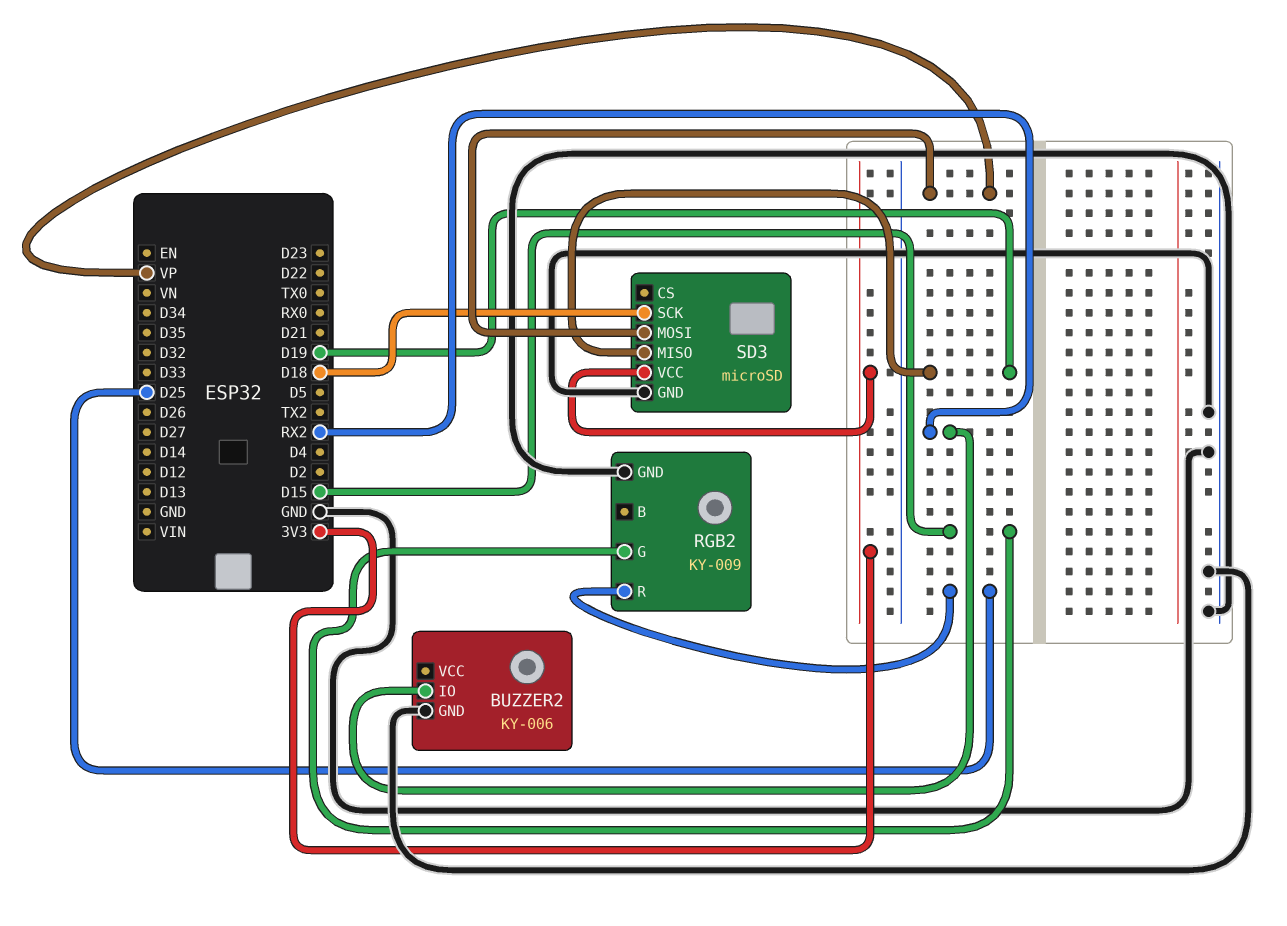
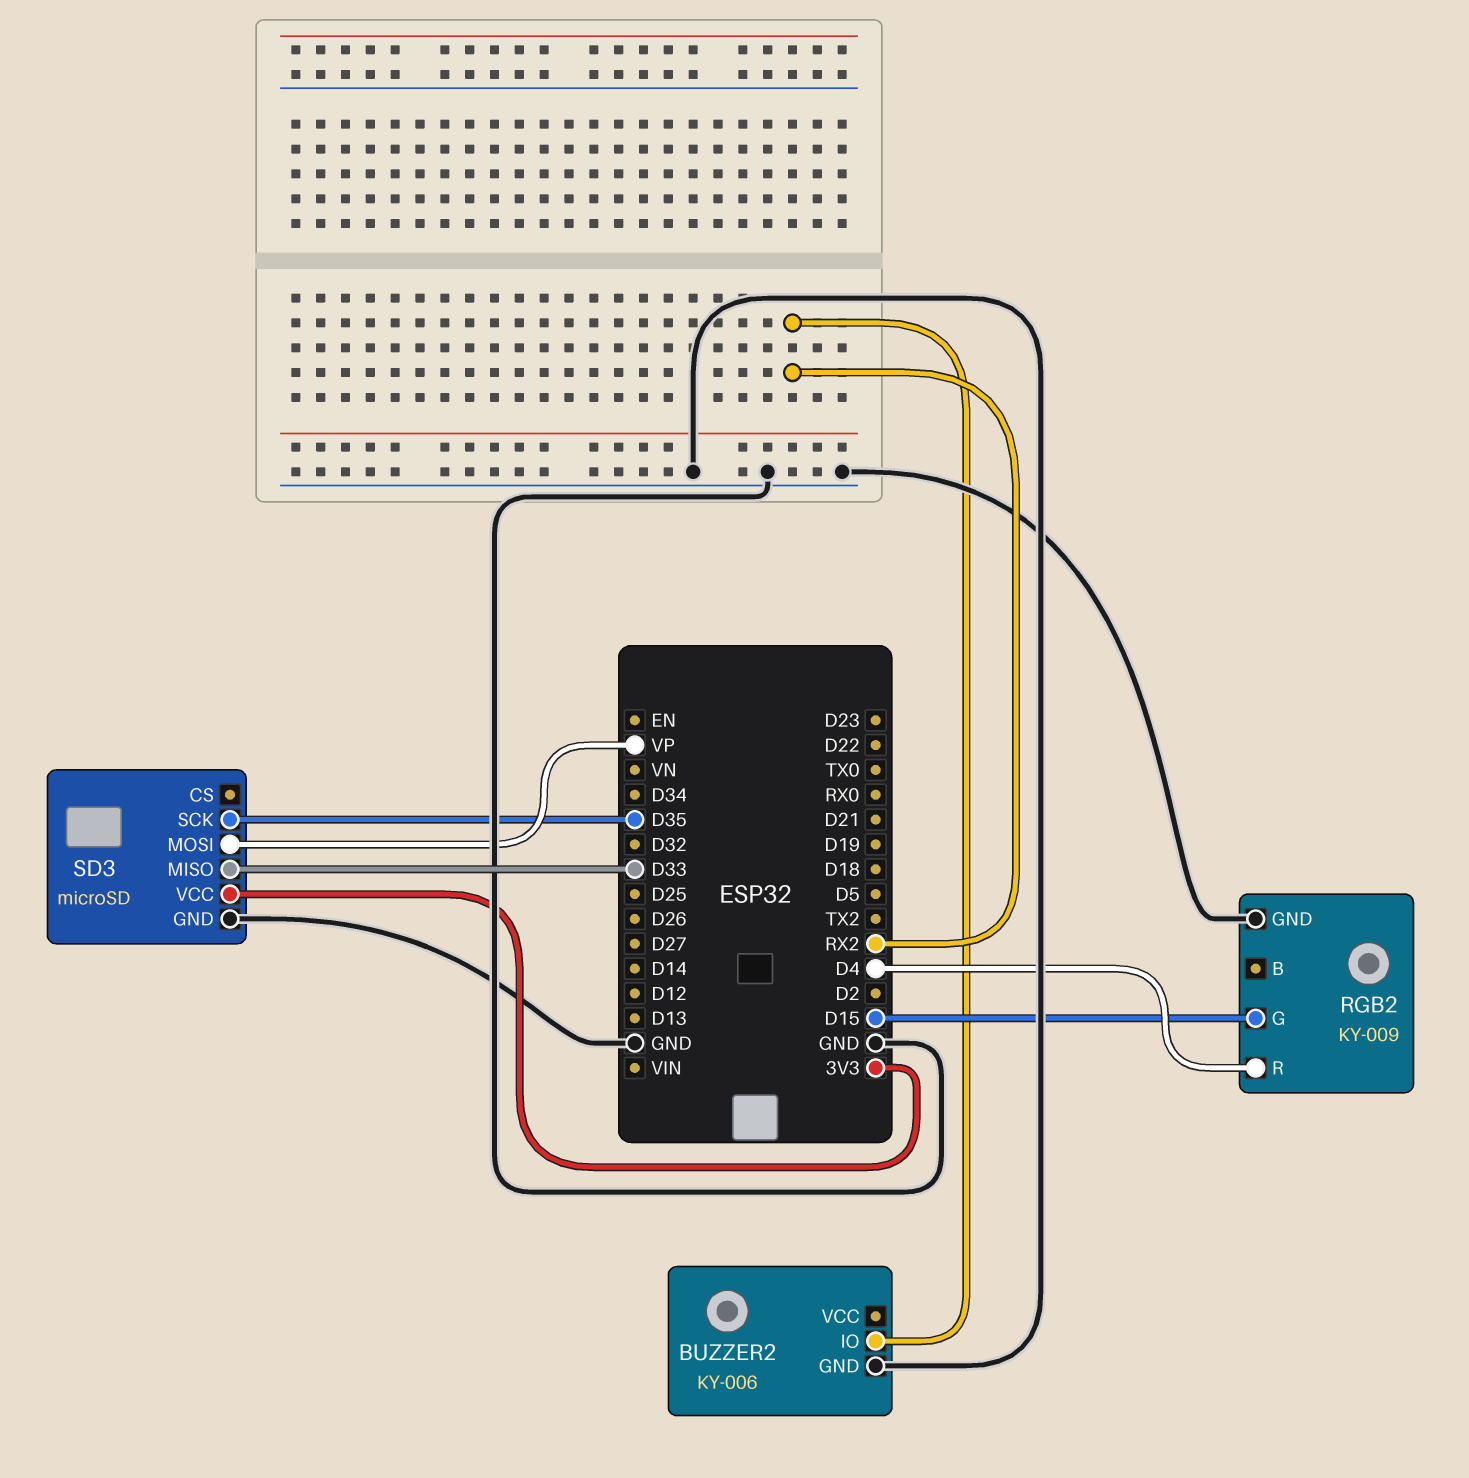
RGB2 pin R: D25 -> D4
SD3 pin MISO: D19 -> D33
SD3 pin SCK: D18 -> D35

